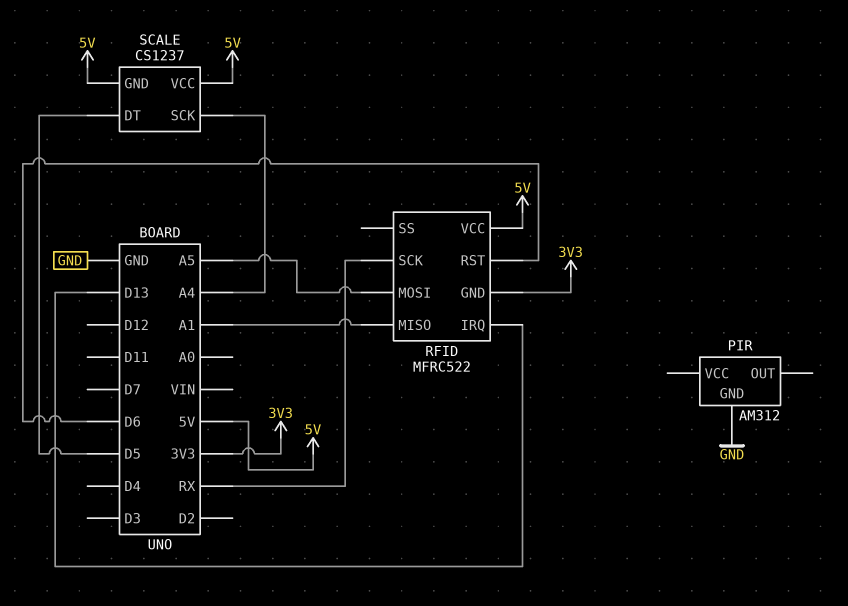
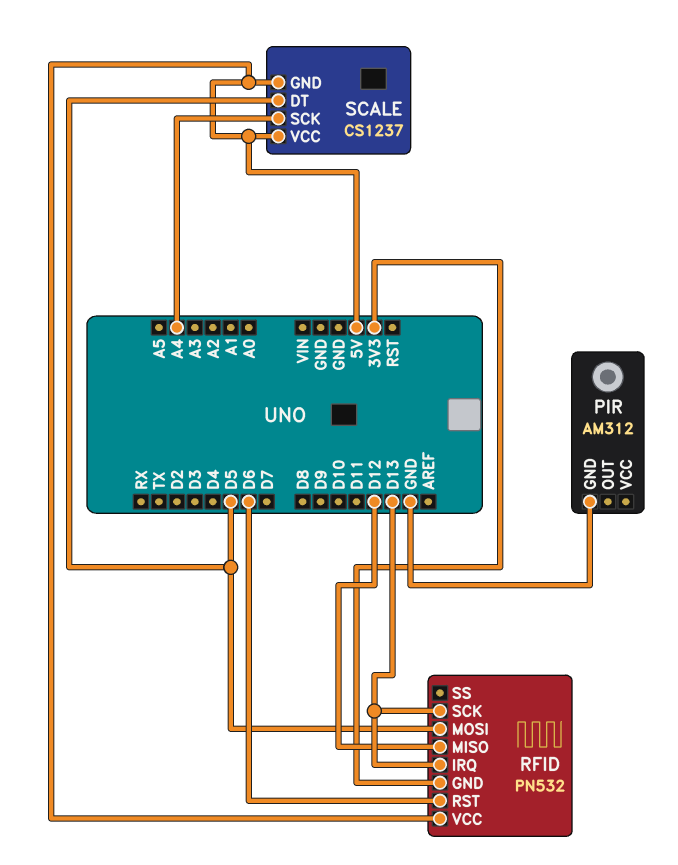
RFID: MFRC522 -> PN532
RFID pin MISO: A1 -> D12
RFID pin MOSI: A5 -> D5
RFID pin SCK: RX -> D13

